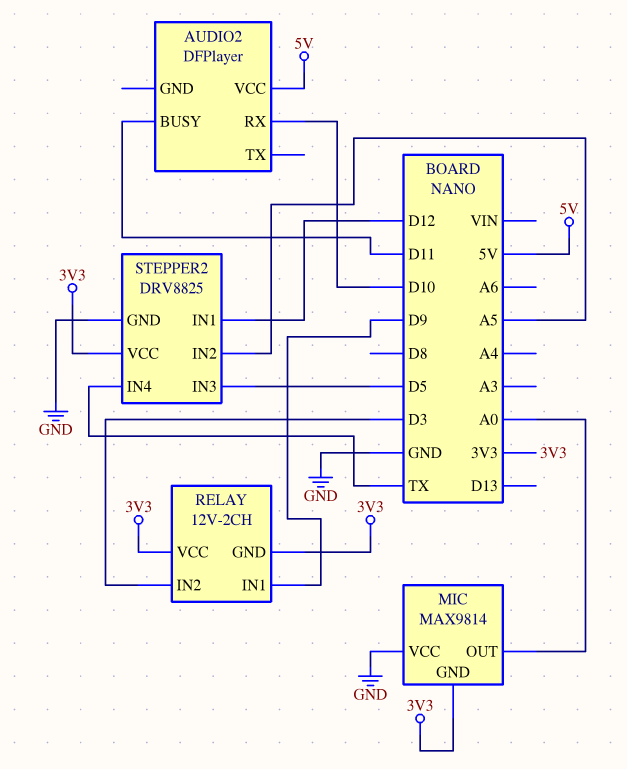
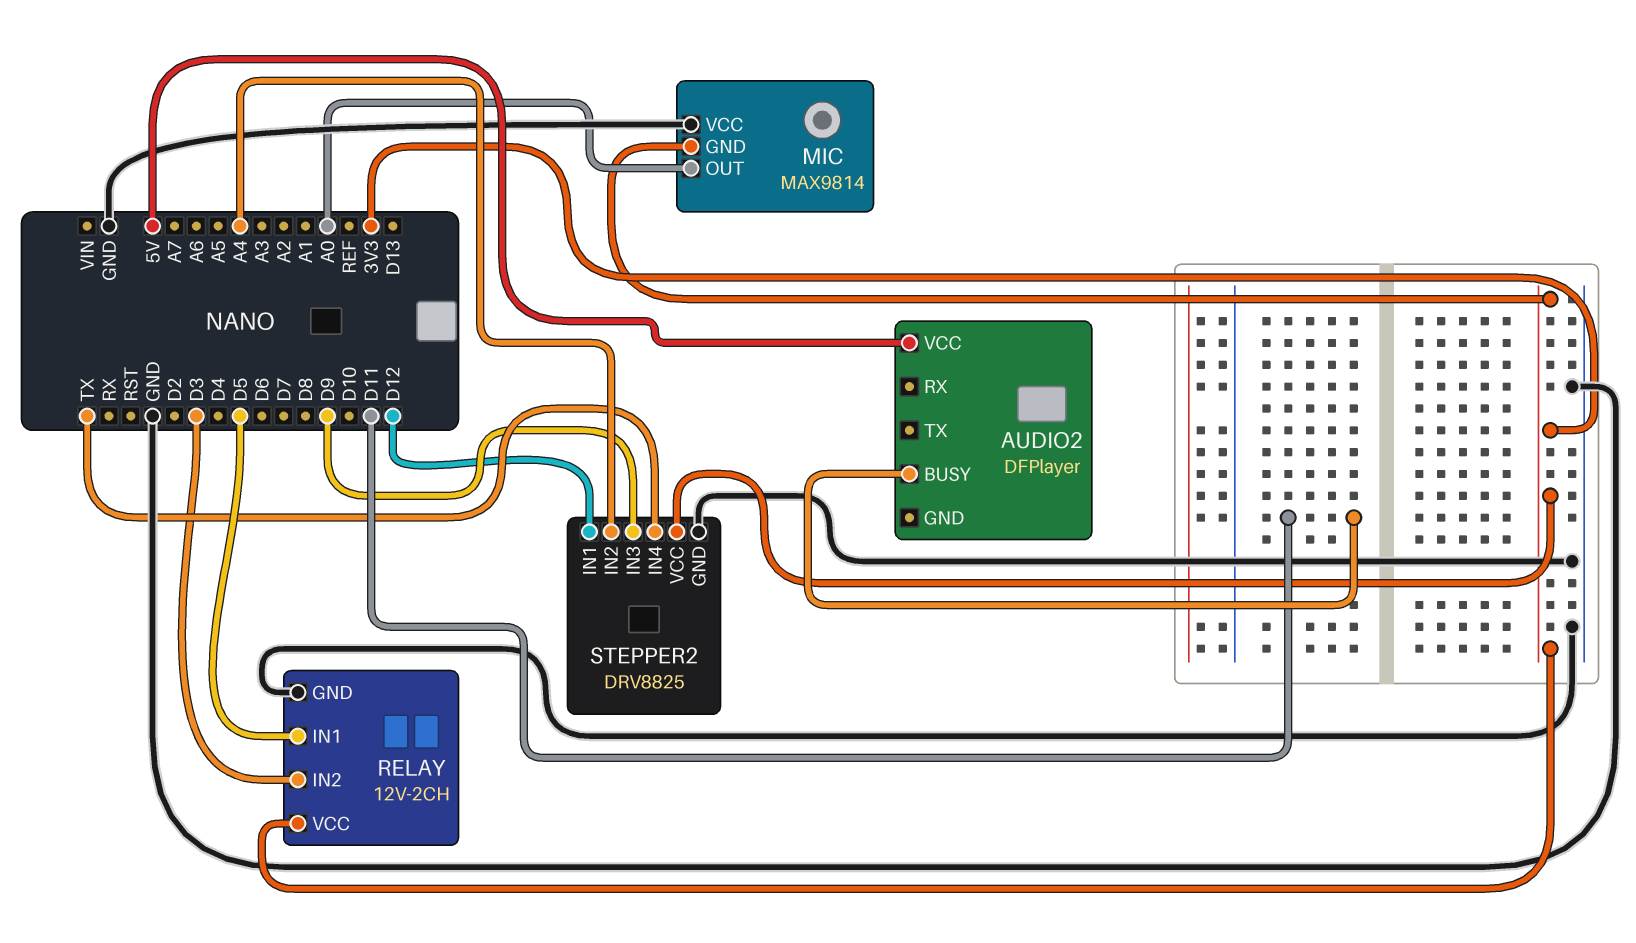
AUDIO2 pin RX: D10 -> none
RELAY pin GND: 3V3 -> GND
RELAY pin IN1: D9 -> D5
STEPPER2 pin IN2: A5 -> A4
STEPPER2 pin IN3: D5 -> D9

